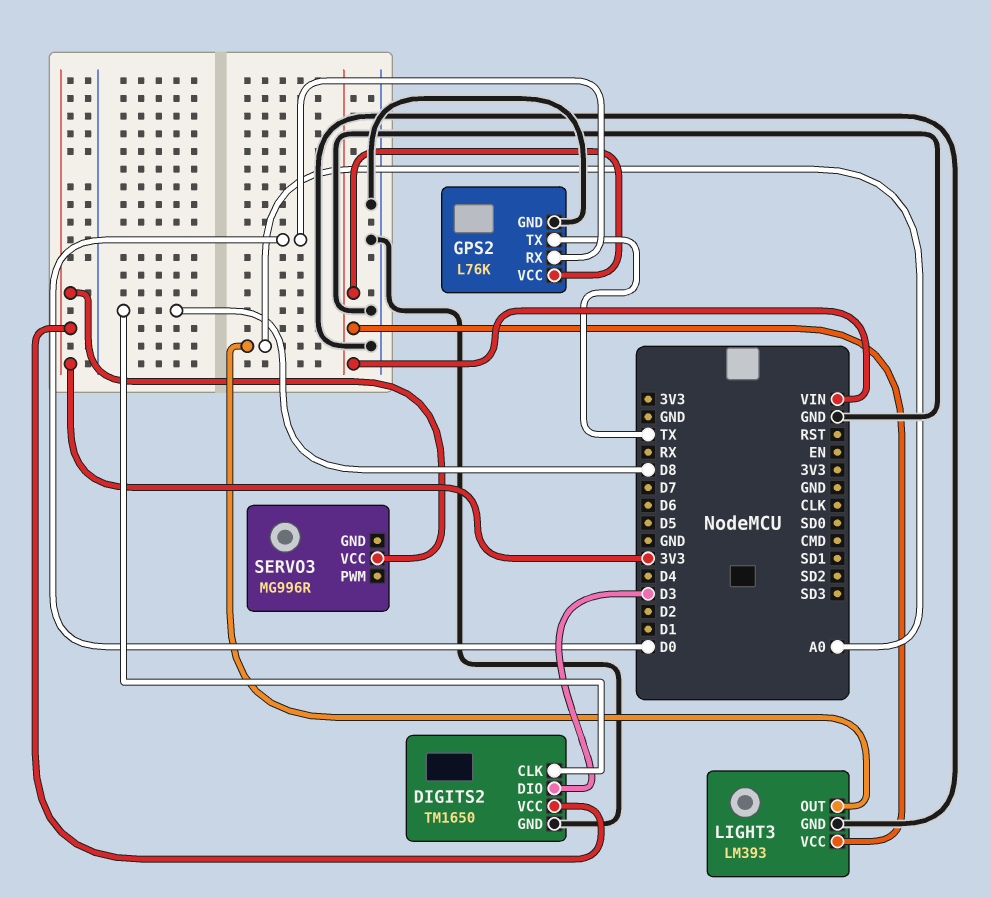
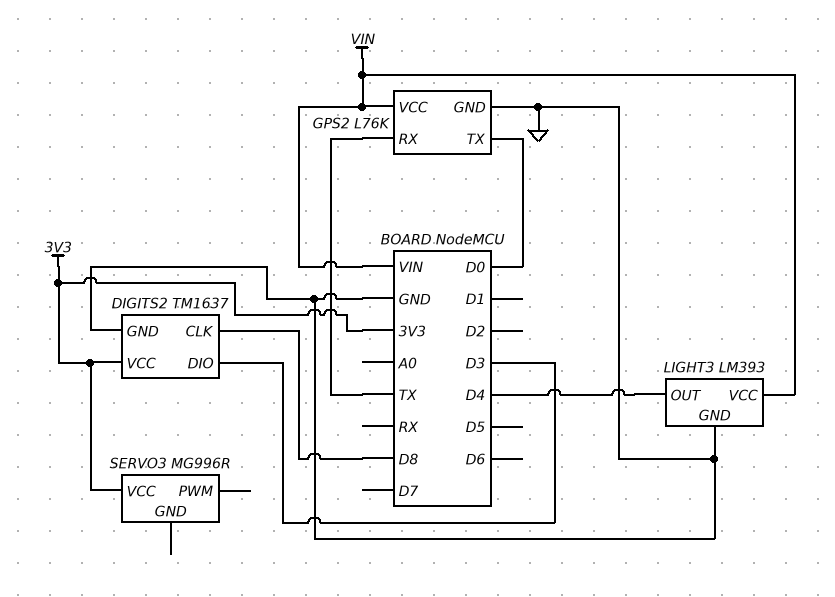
DIGITS2: TM1650 -> TM1637
GPS2 pin RX: D0 -> TX
GPS2 pin TX: TX -> D0
LIGHT3 pin OUT: A0 -> D4

